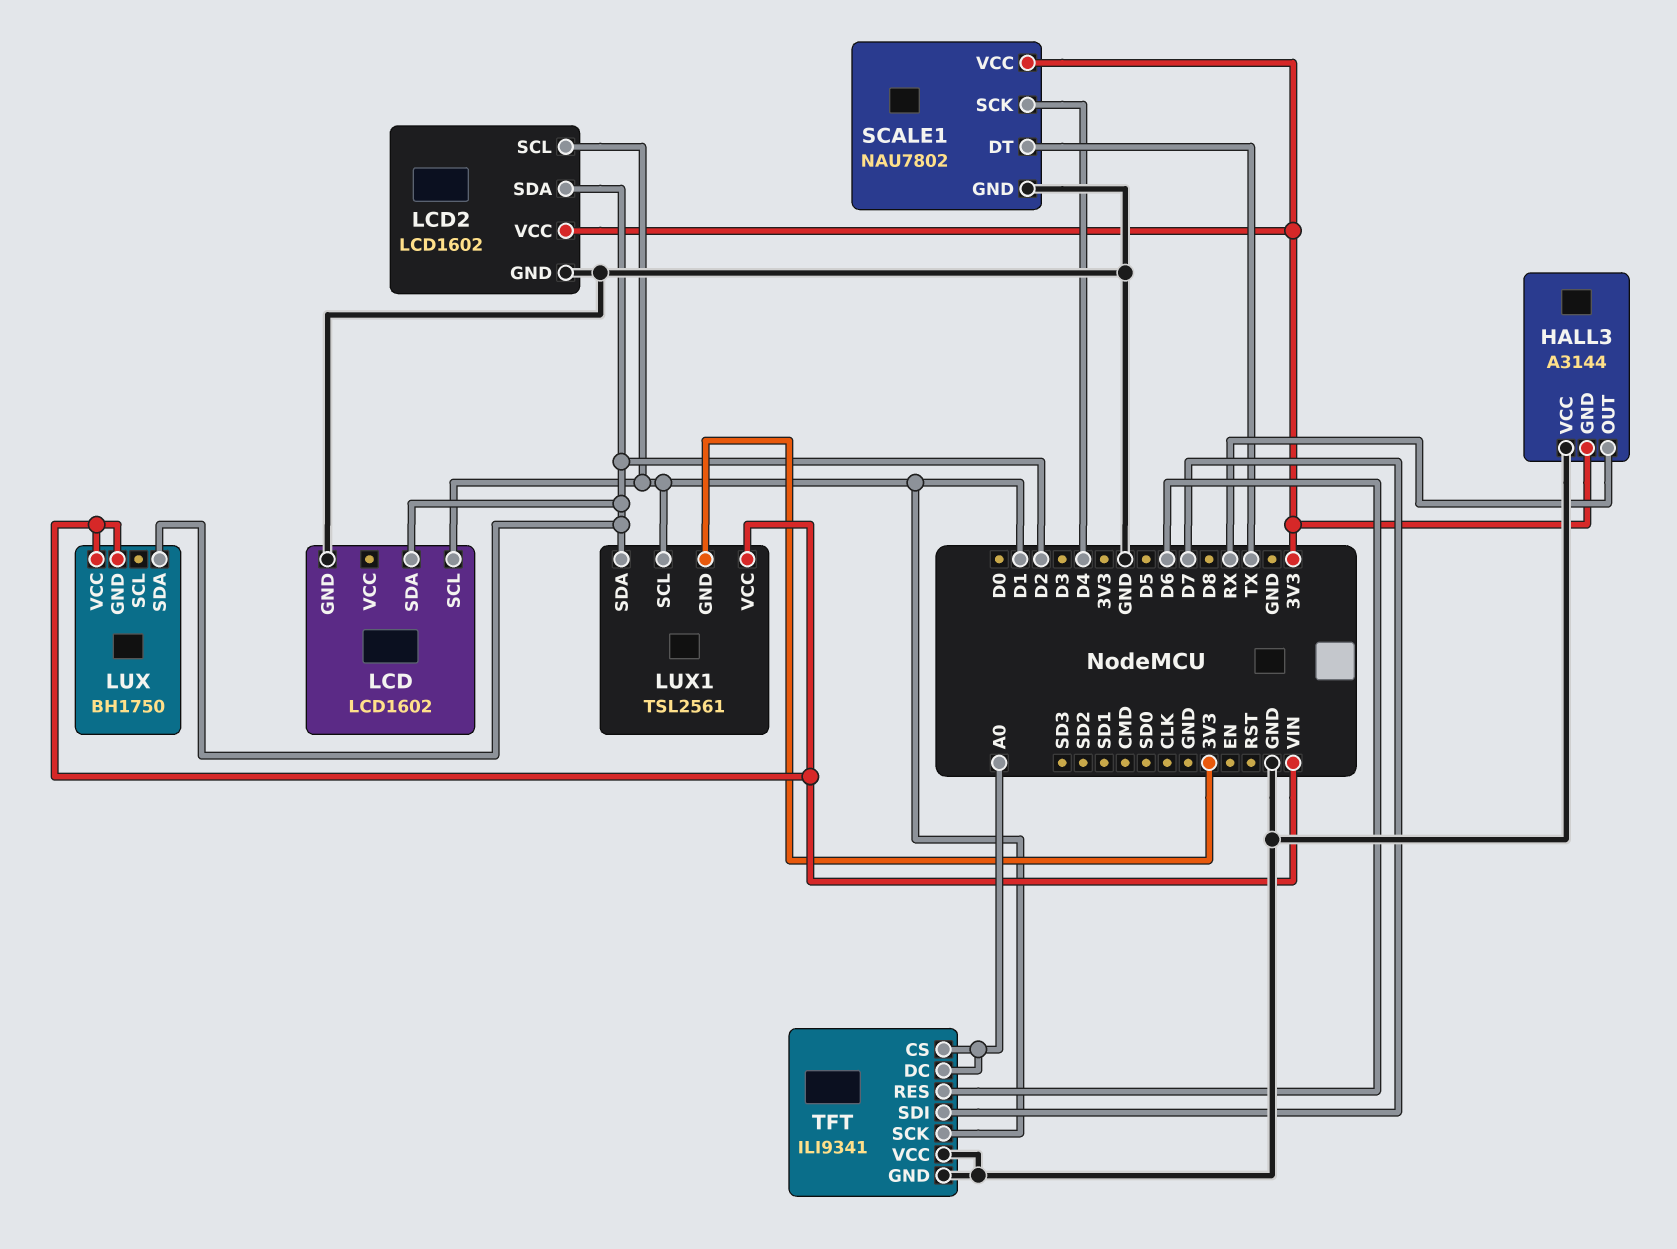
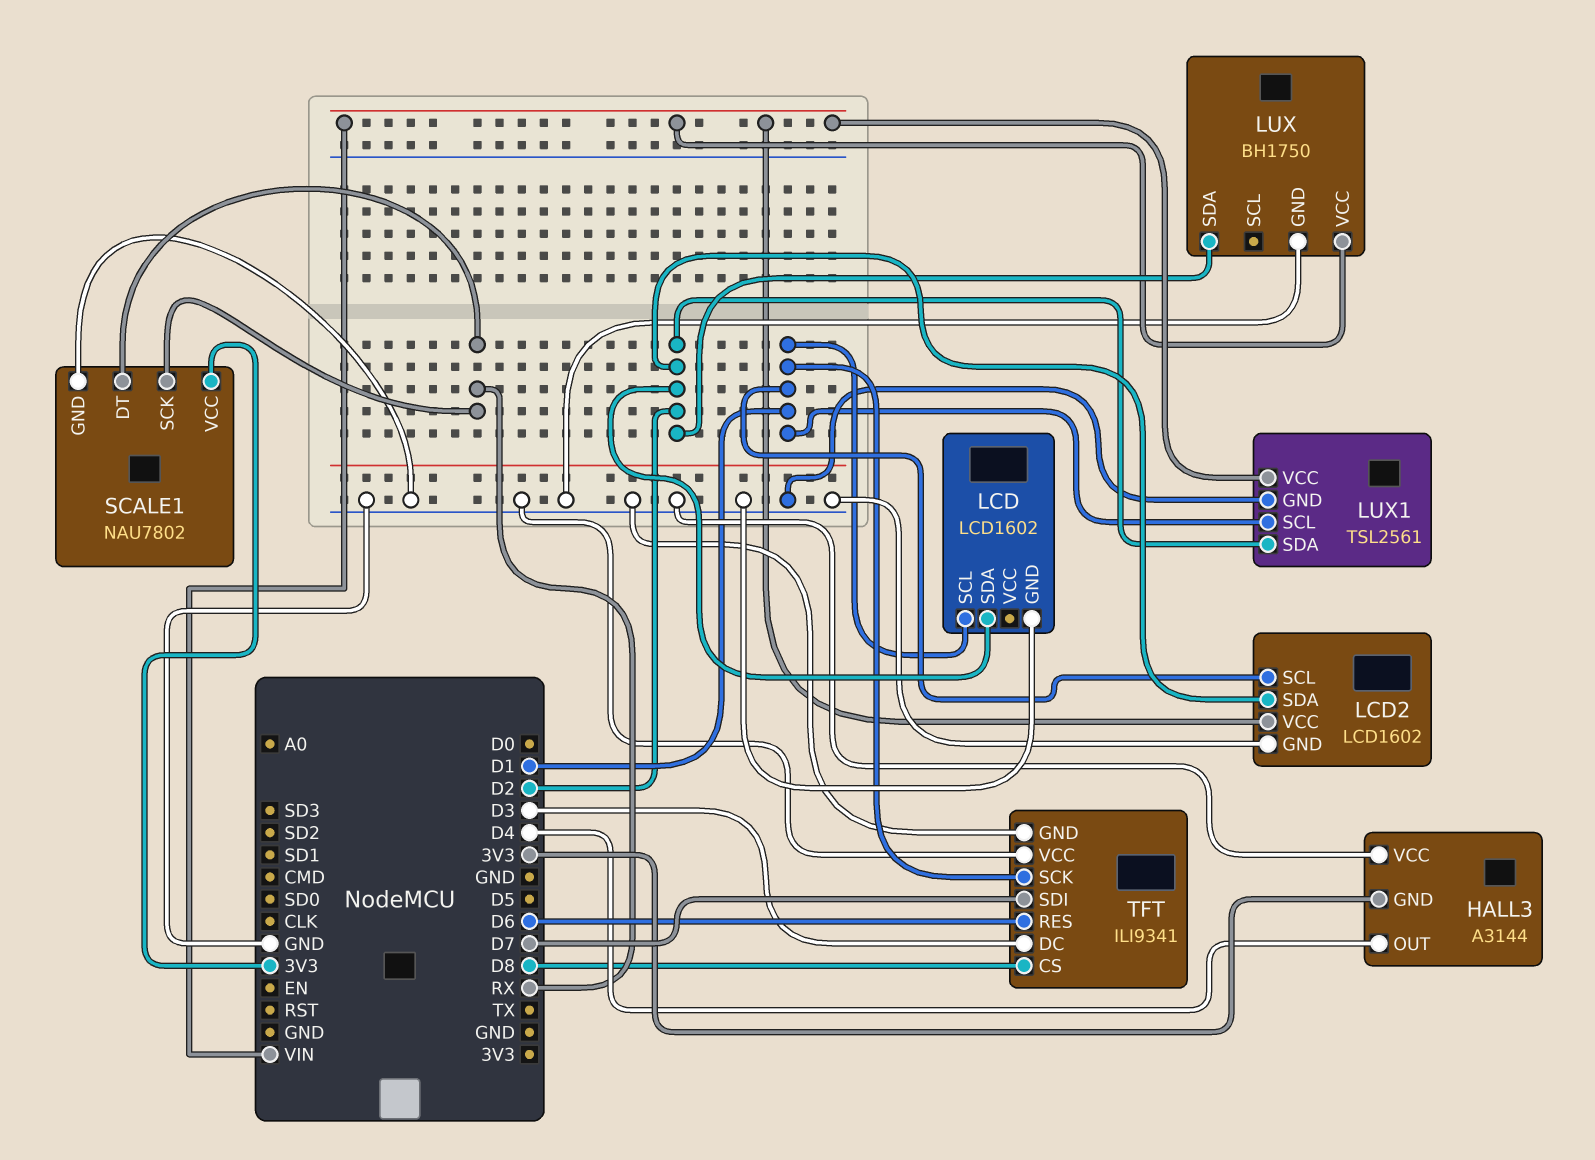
HALL3 pin OUT: RX -> D4
LCD2 pin VCC: 3V3 -> VIN
LUX pin GND: VIN -> GND
LUX1 pin GND: 3V3 -> GND
SCALE1 pin DT: TX -> RX
SCALE1 pin SCK: D4 -> RX
TFT pin CS: A0 -> D8
TFT pin DC: A0 -> D3

